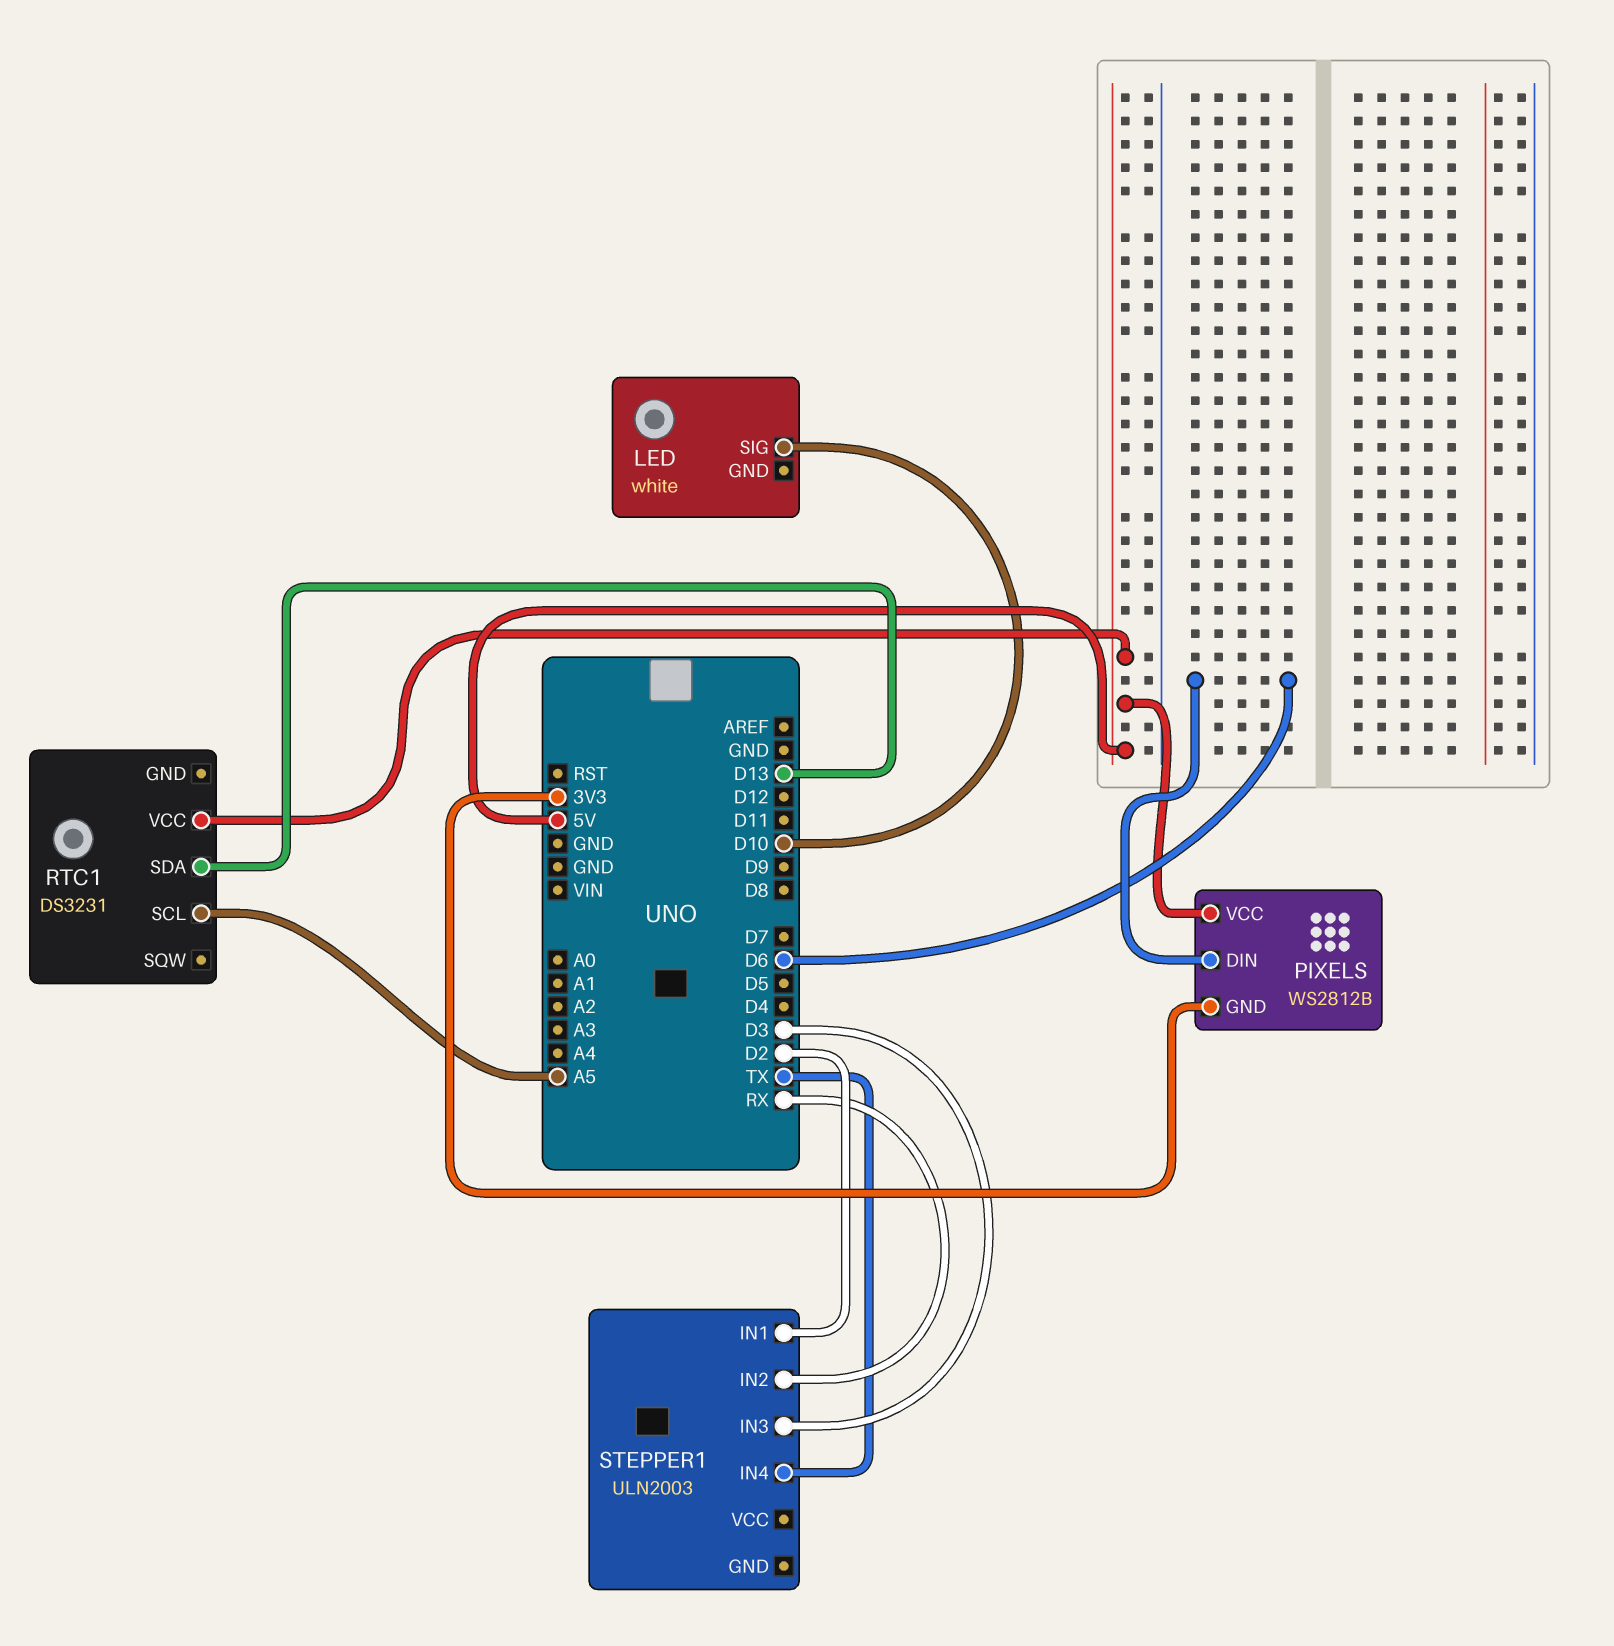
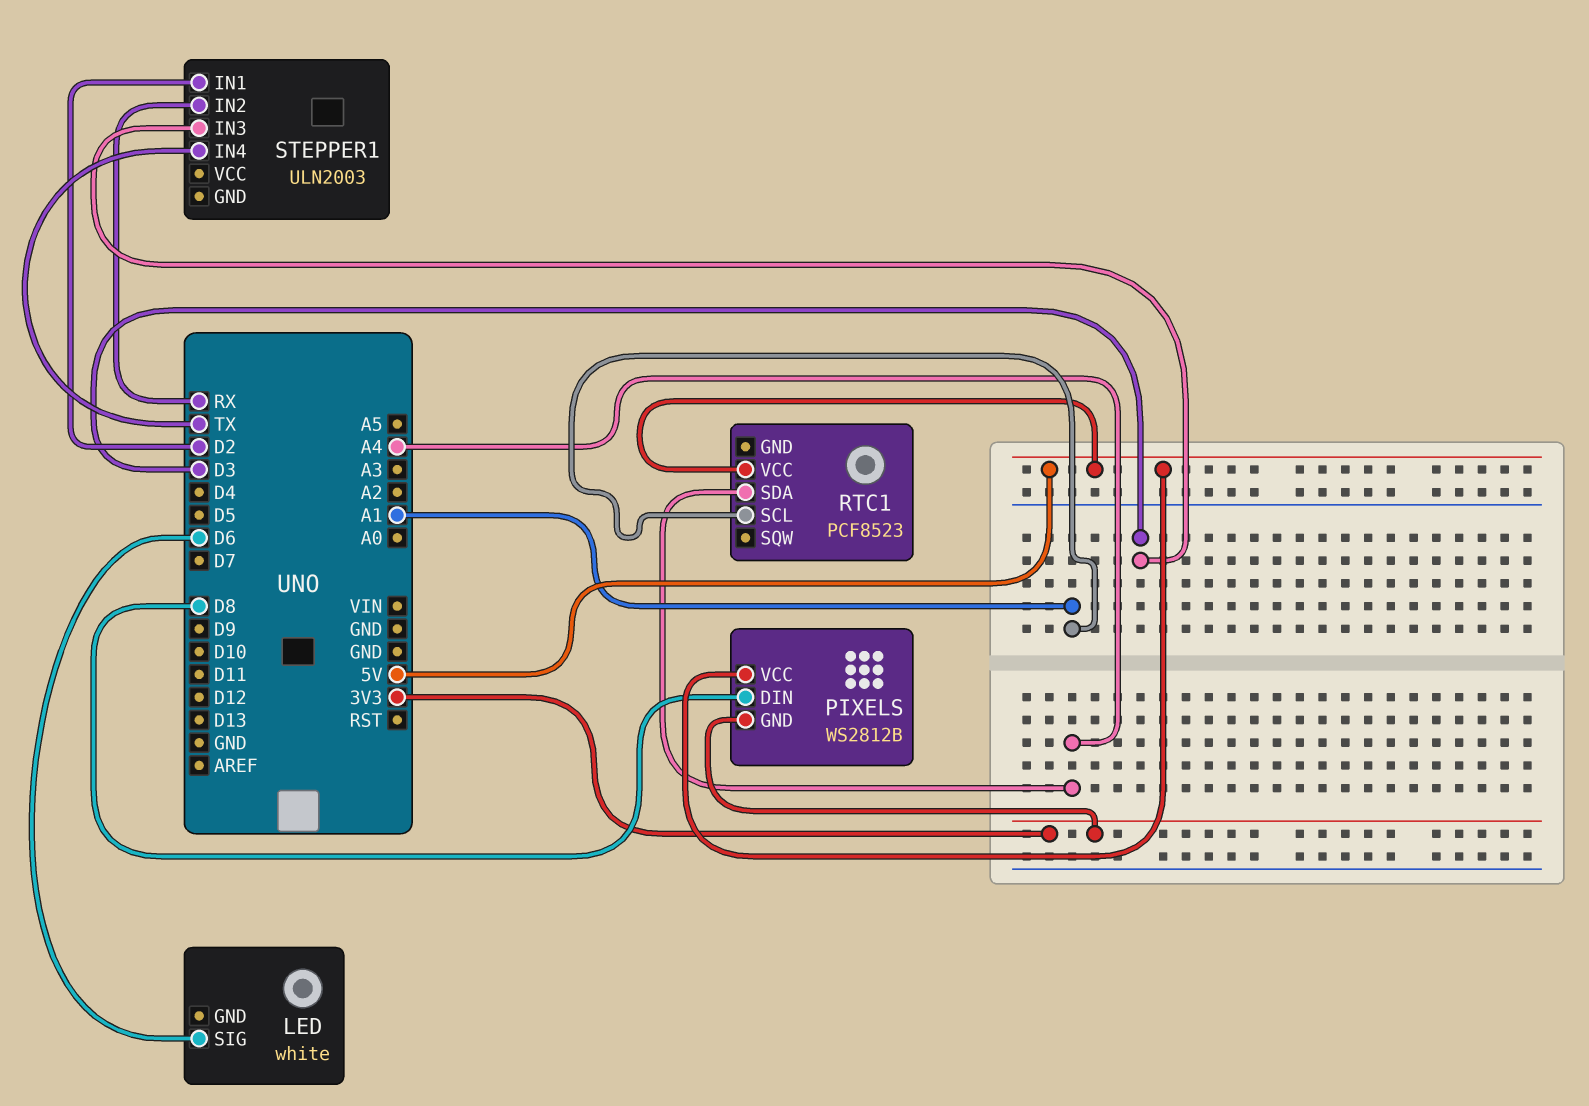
LED pin SIG: D10 -> D6
PIXELS pin DIN: D6 -> D8
RTC1: DS3231 -> PCF8523
RTC1 pin SCL: A5 -> A1
RTC1 pin SDA: D13 -> A4

